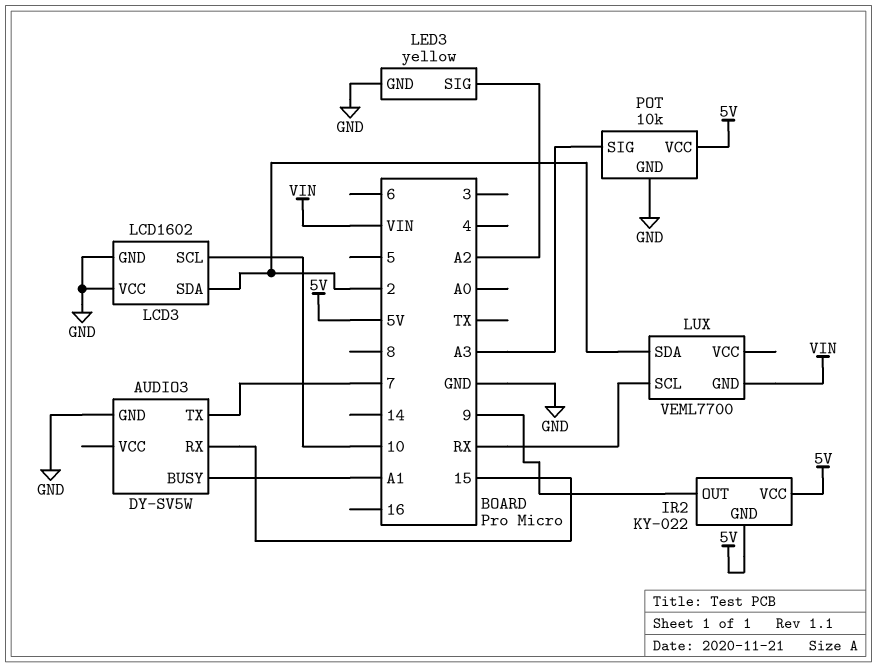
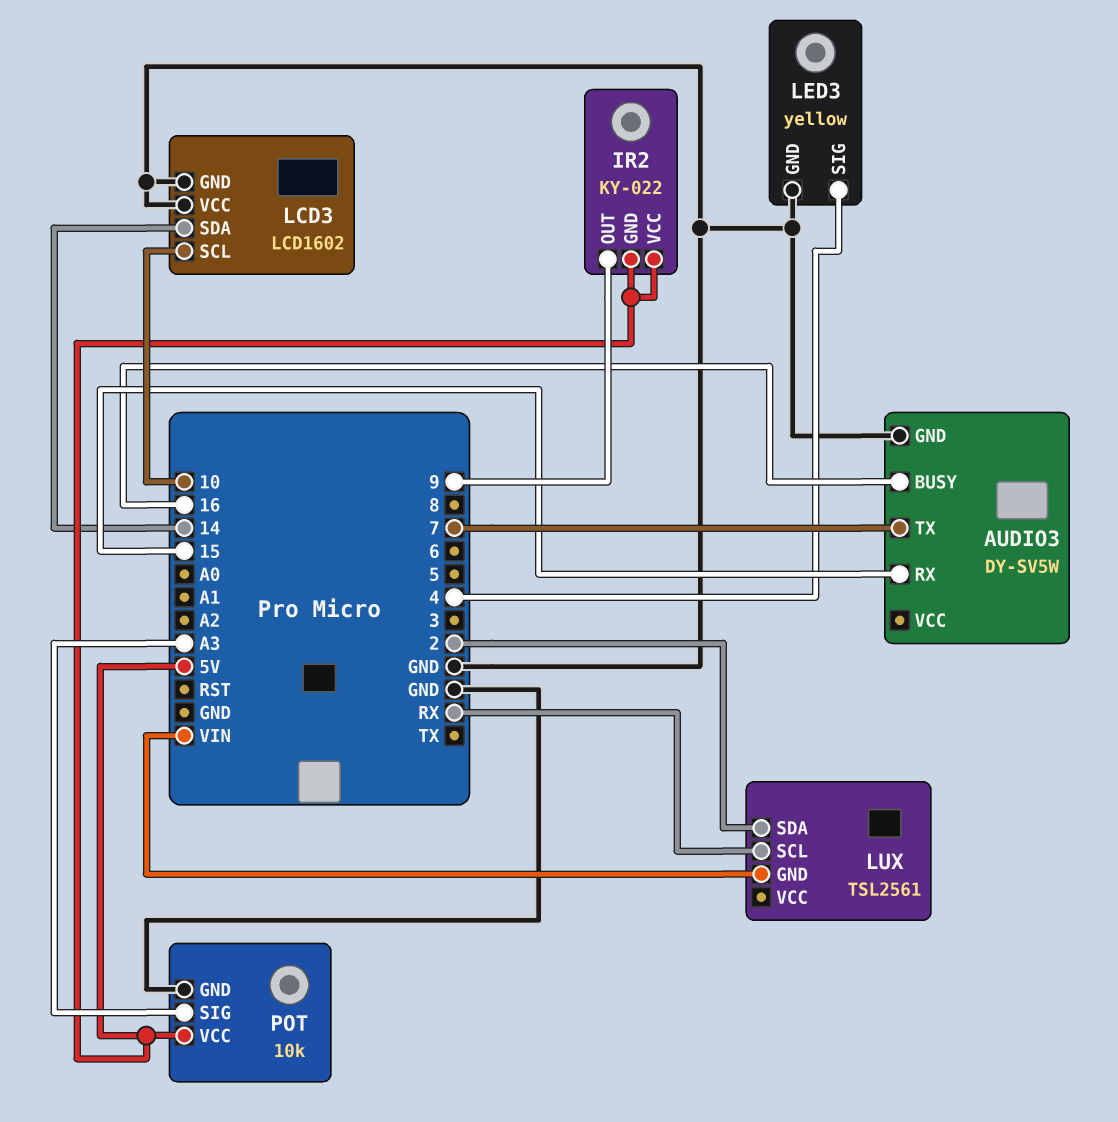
AUDIO3 pin BUSY: A1 -> 16
LCD3 pin SDA: 2 -> 14
LED3 pin SIG: A2 -> 4
LUX: VEML7700 -> TSL2561

